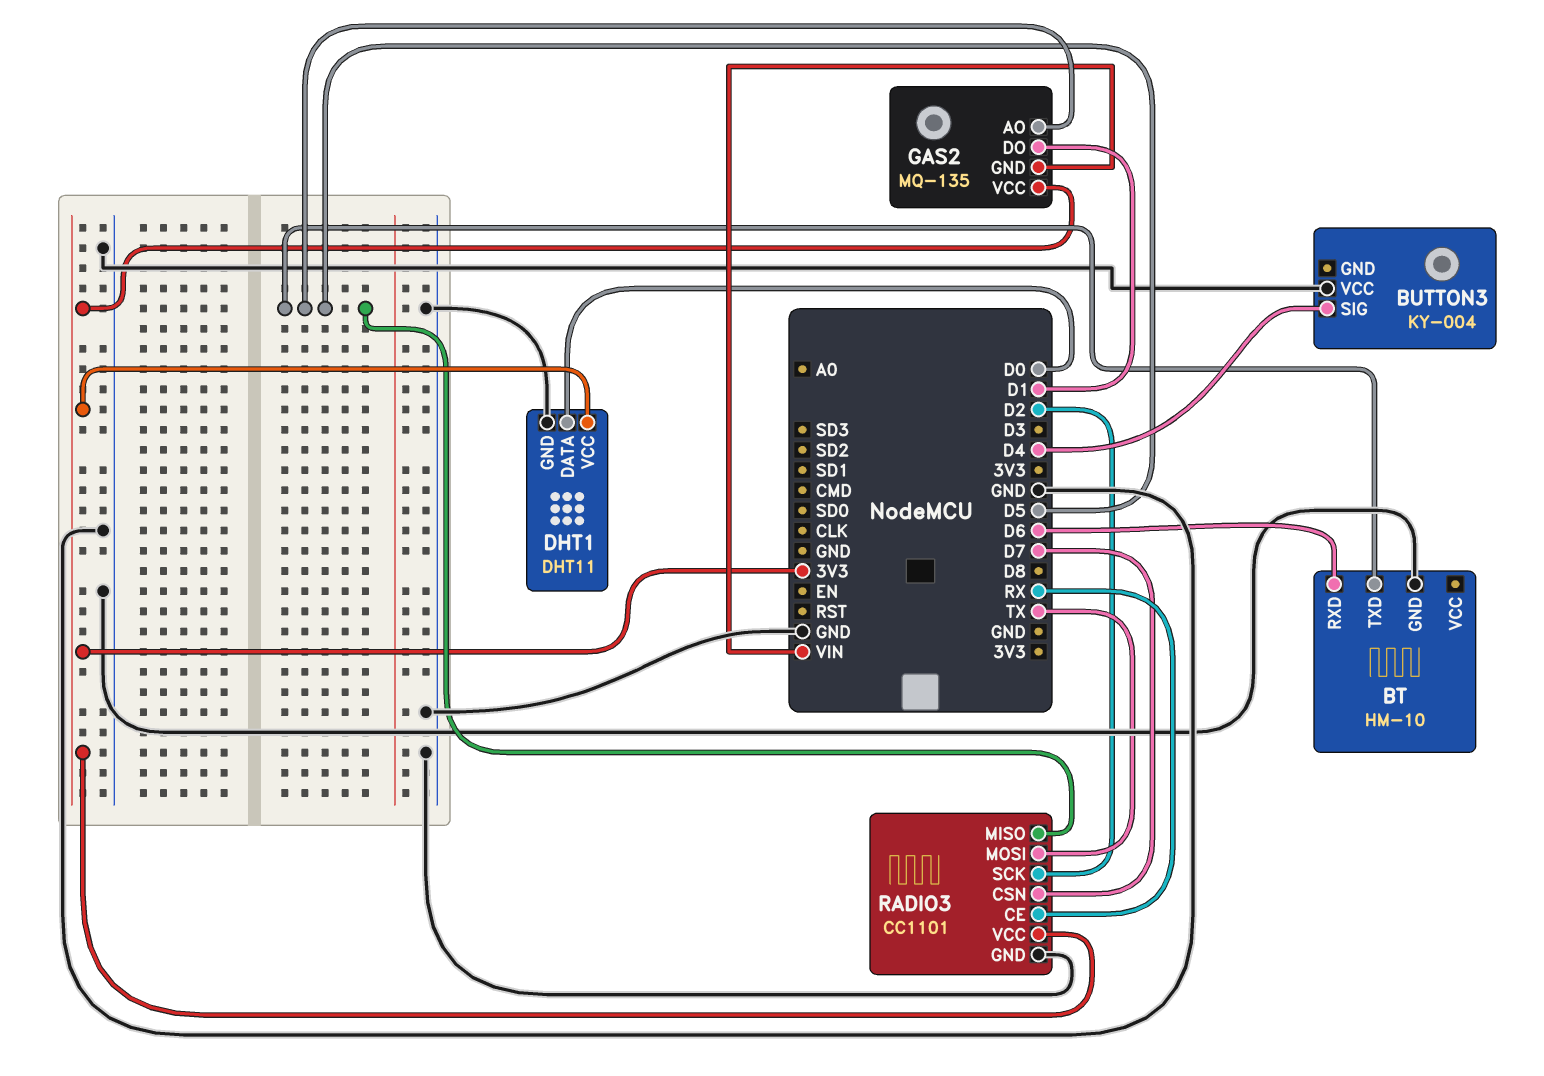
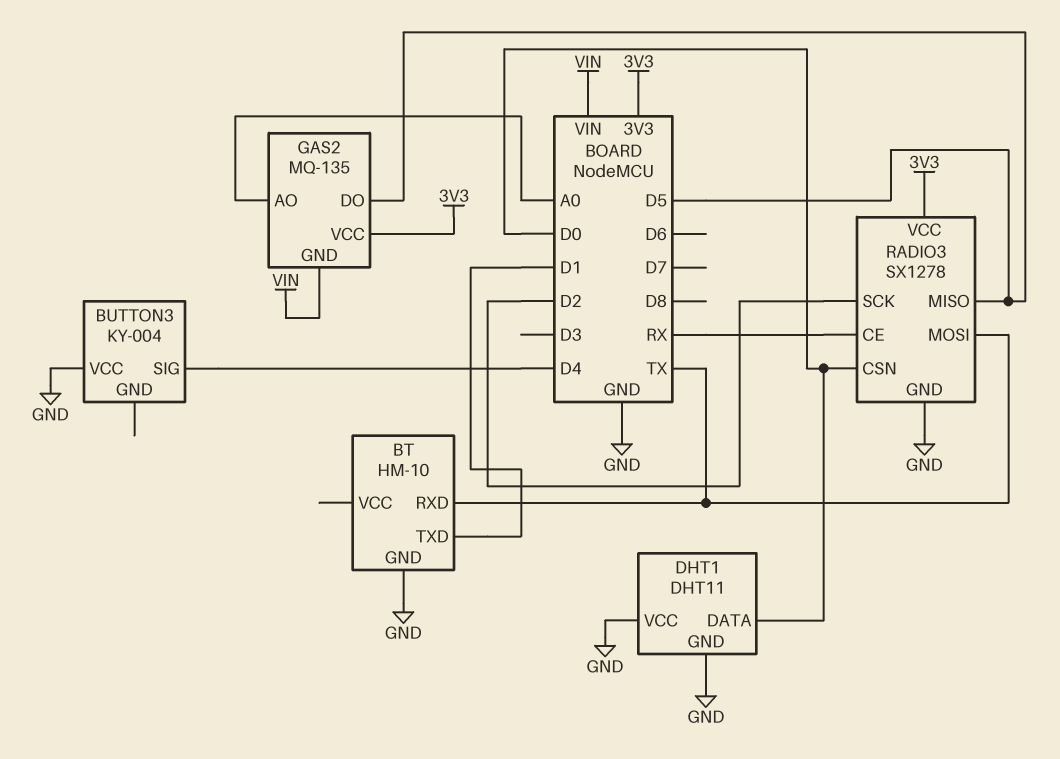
BT pin RXD: D6 -> TX
BT pin TXD: D5 -> D1
DHT1 pin VCC: 3V3 -> GND
GAS2 pin AO: D5 -> A0
GAS2 pin DO: D1 -> D5
RADIO3: CC1101 -> SX1278
RADIO3 pin CSN: D7 -> D0

